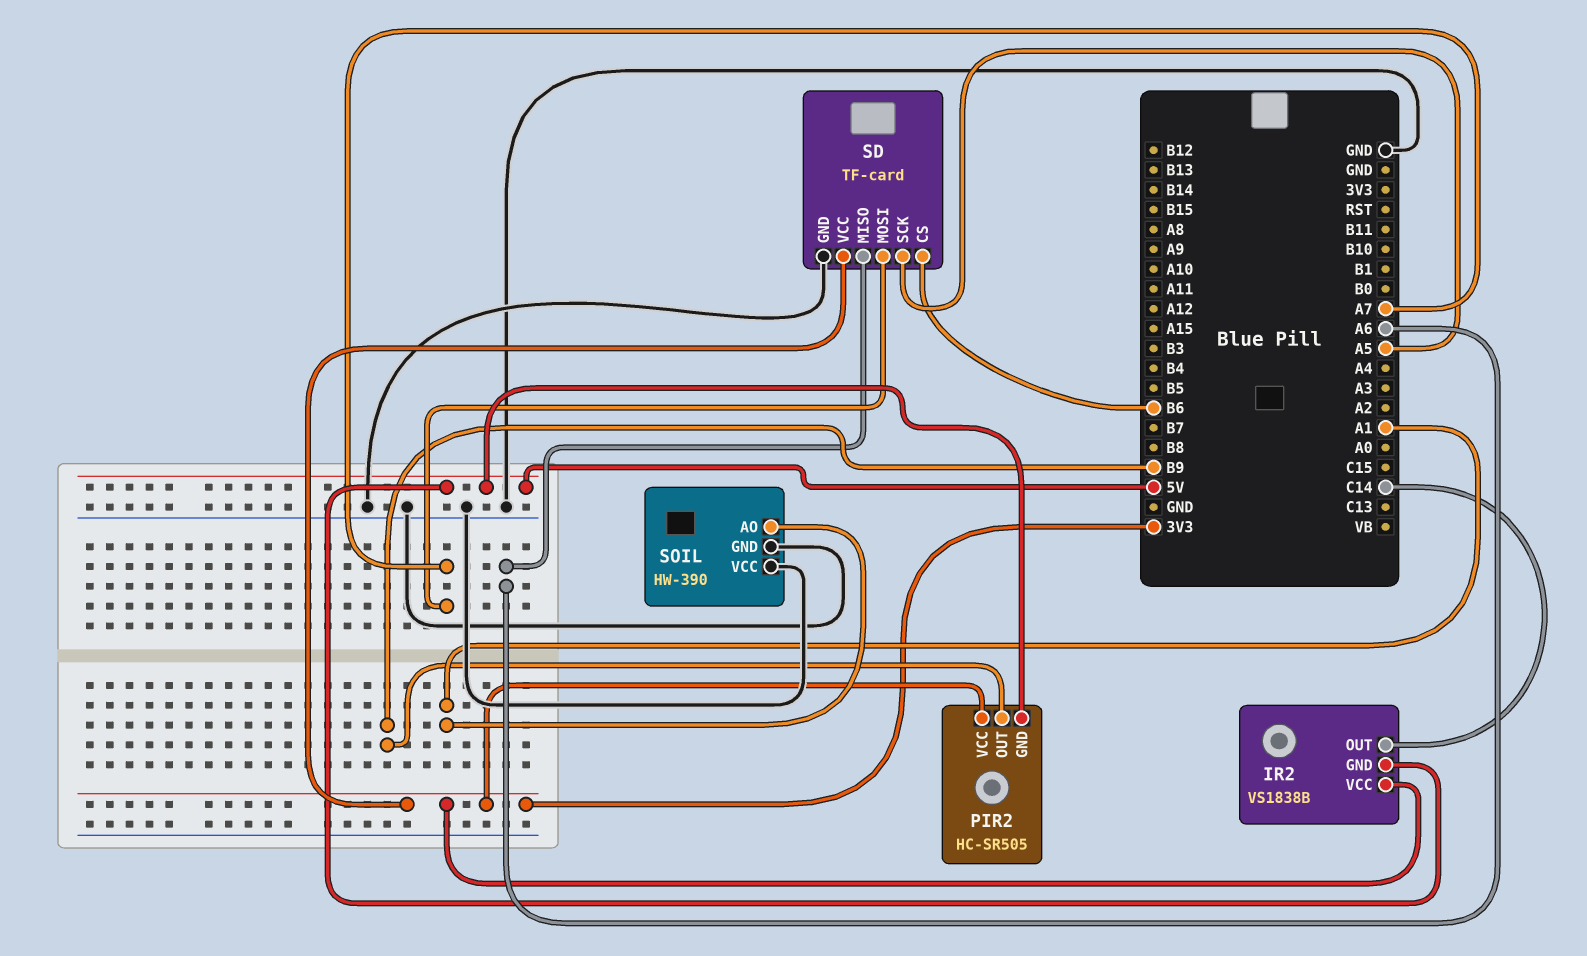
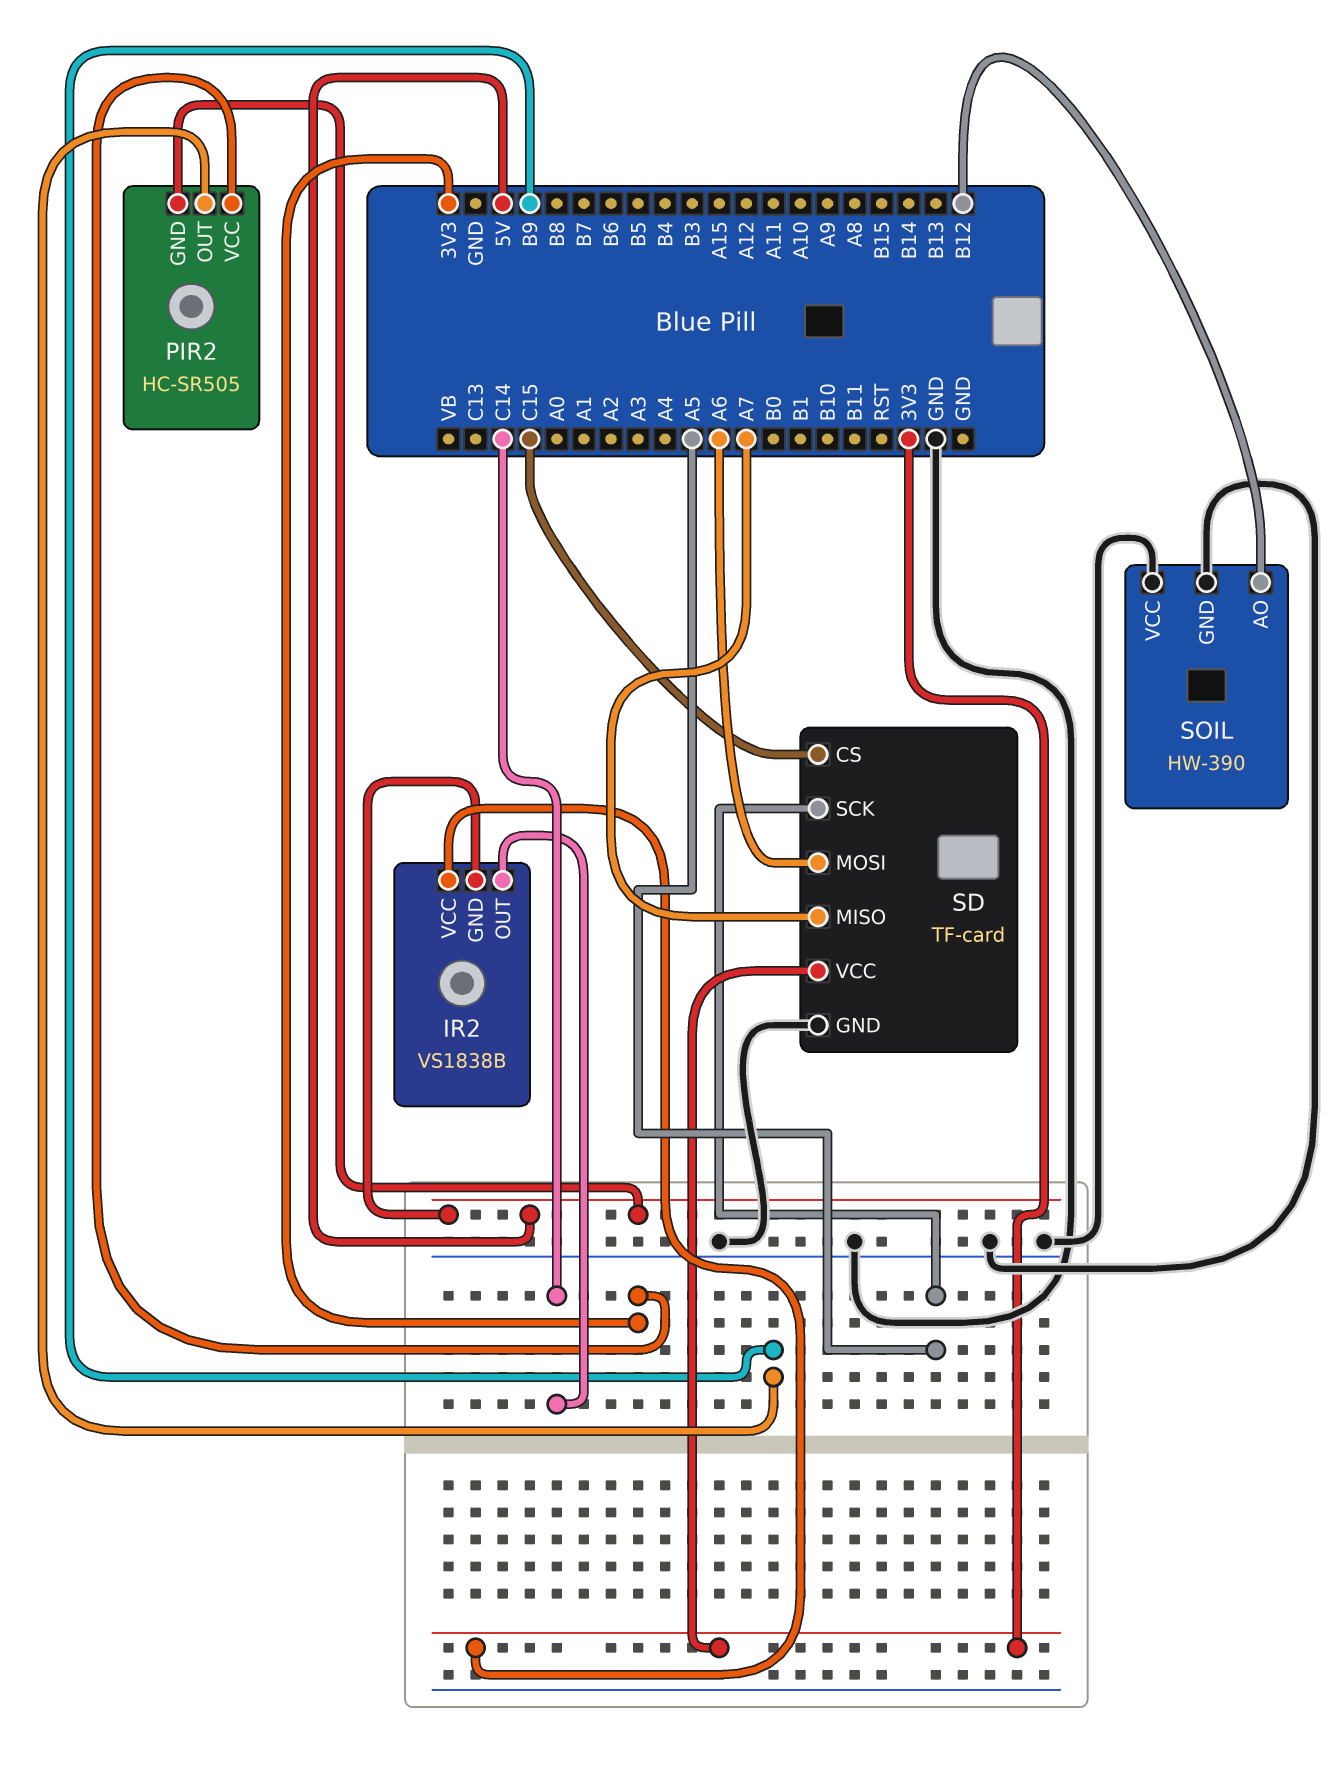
SD pin CS: B6 -> C15
SD pin MISO: A6 -> A7
SD pin MOSI: A7 -> A6
SOIL pin AO: A1 -> B12

